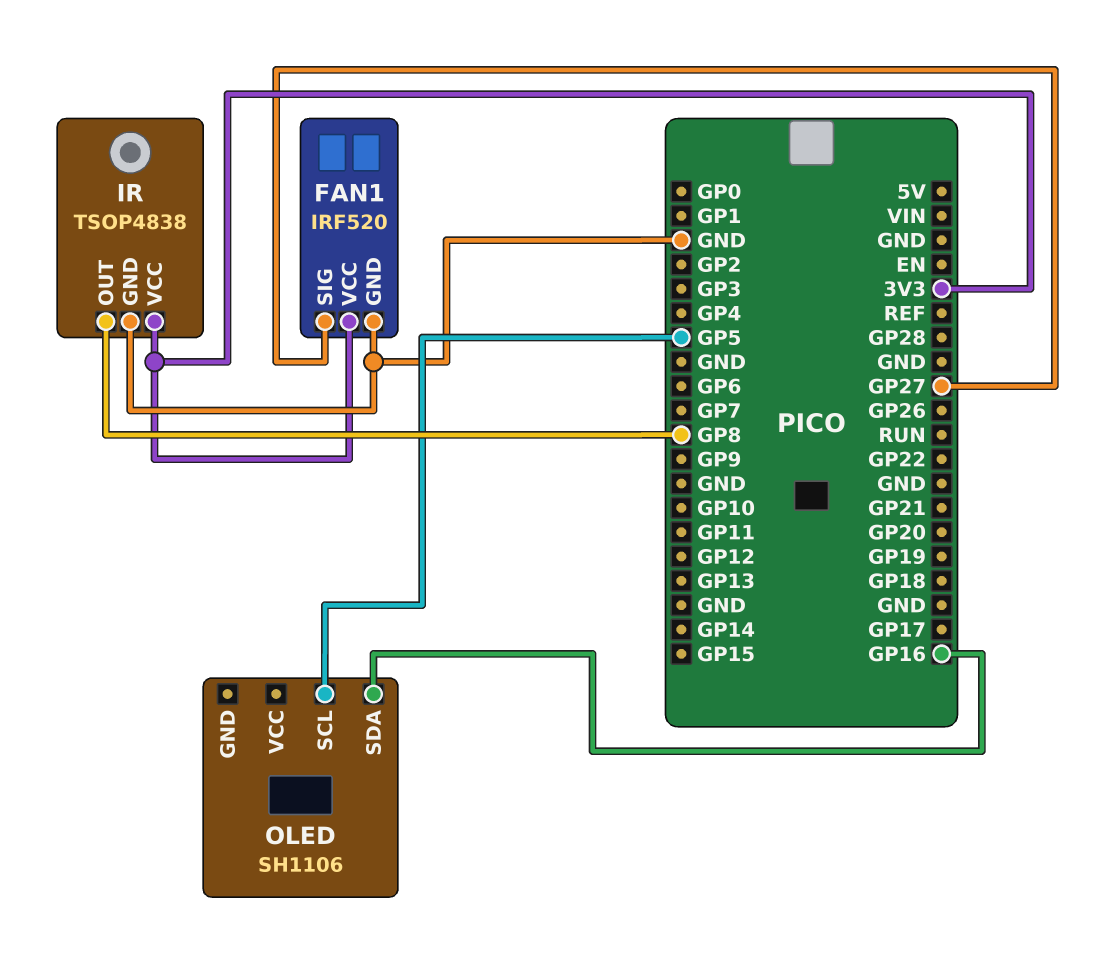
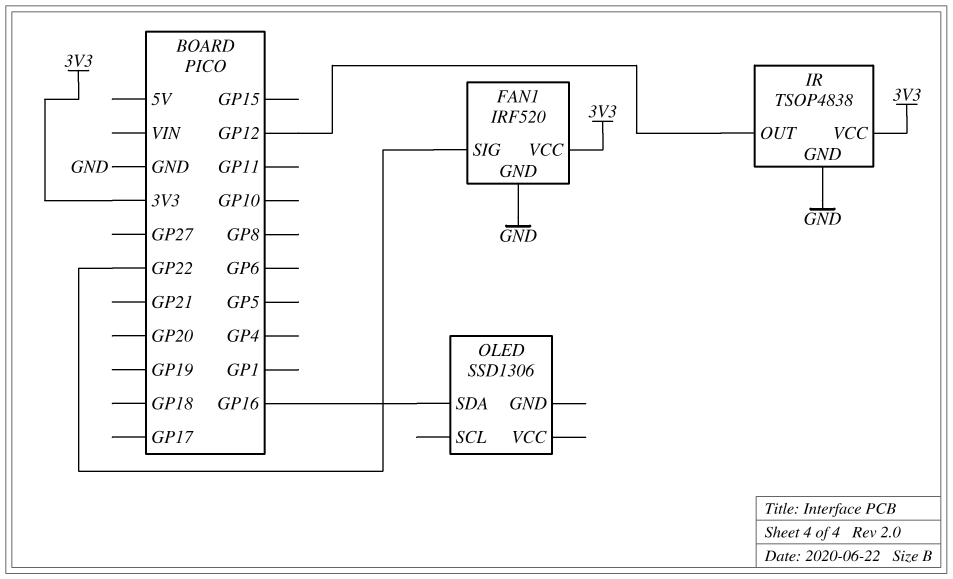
FAN1 pin SIG: GP27 -> GP22
IR pin OUT: GP8 -> GP12
OLED: SH1106 -> SSD1306
OLED pin SCL: GP5 -> none

